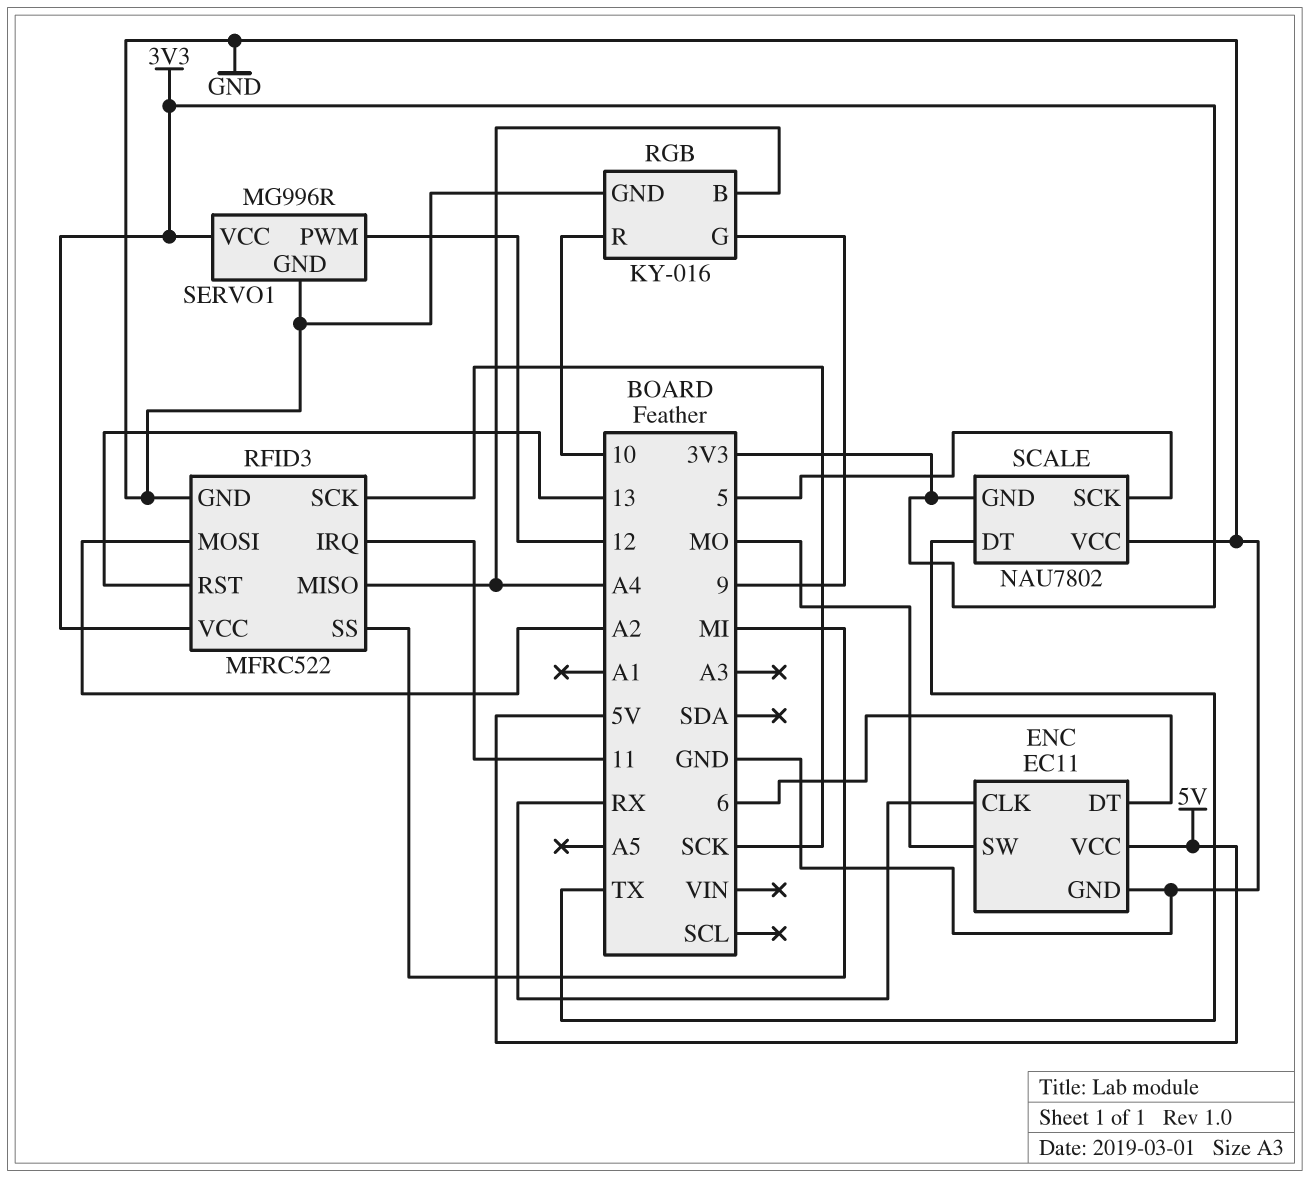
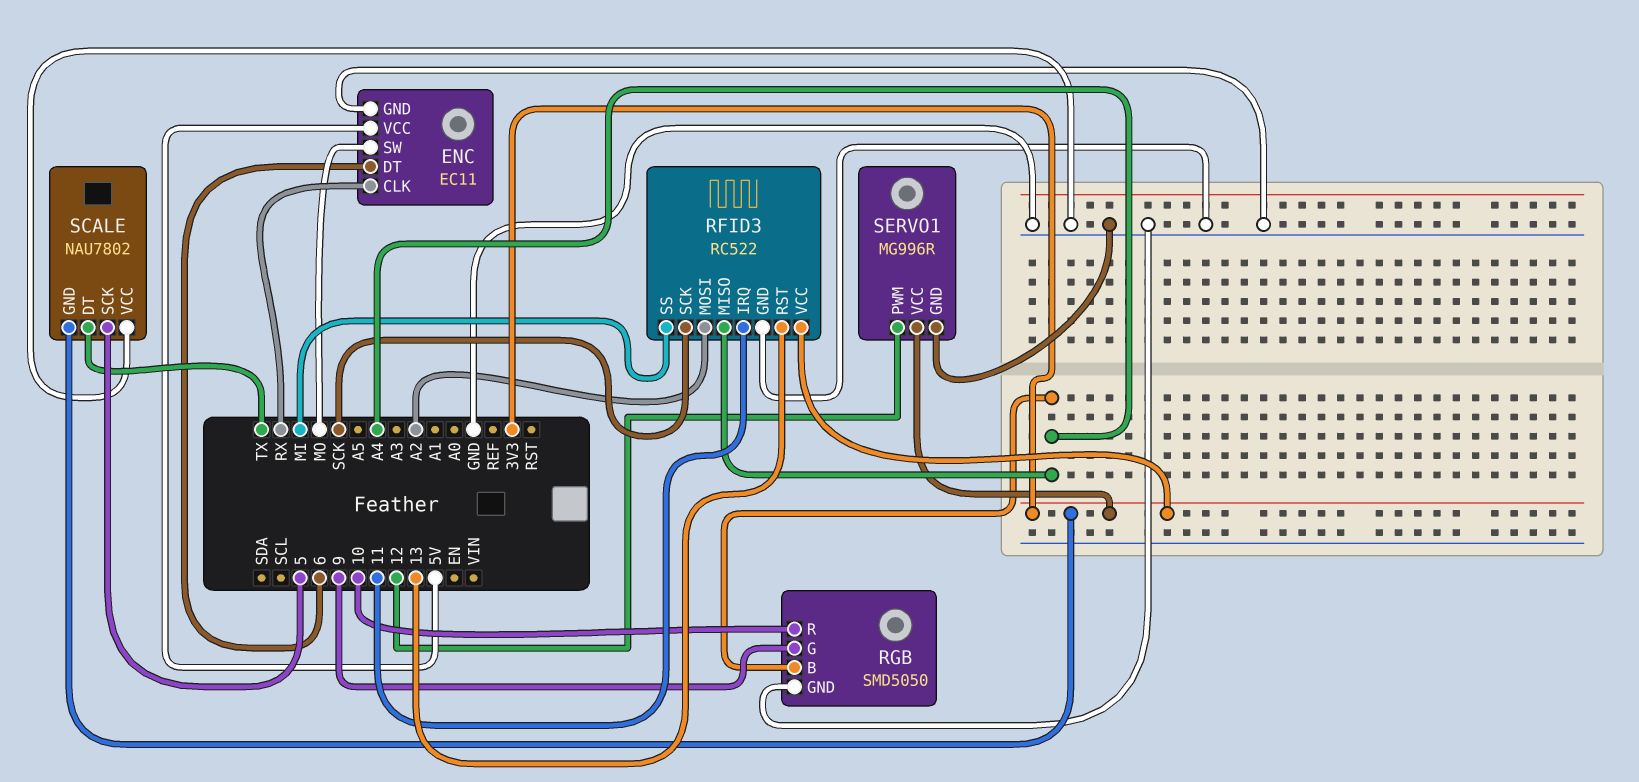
RFID3: MFRC522 -> RC522
RGB: KY-016 -> SMD5050

